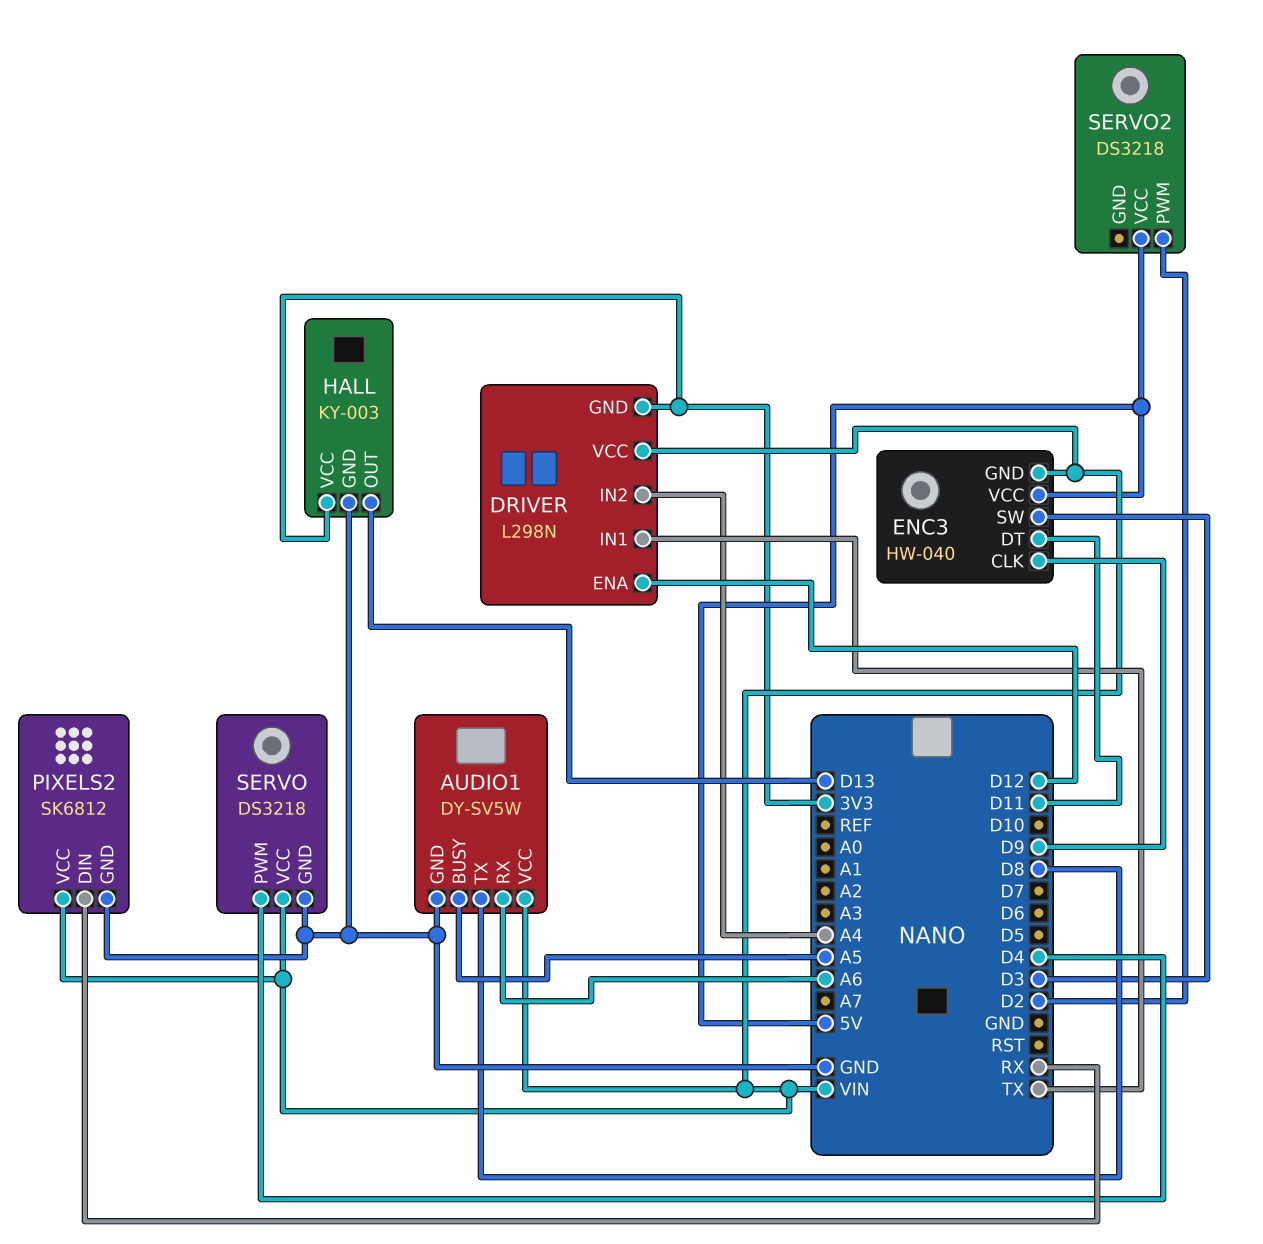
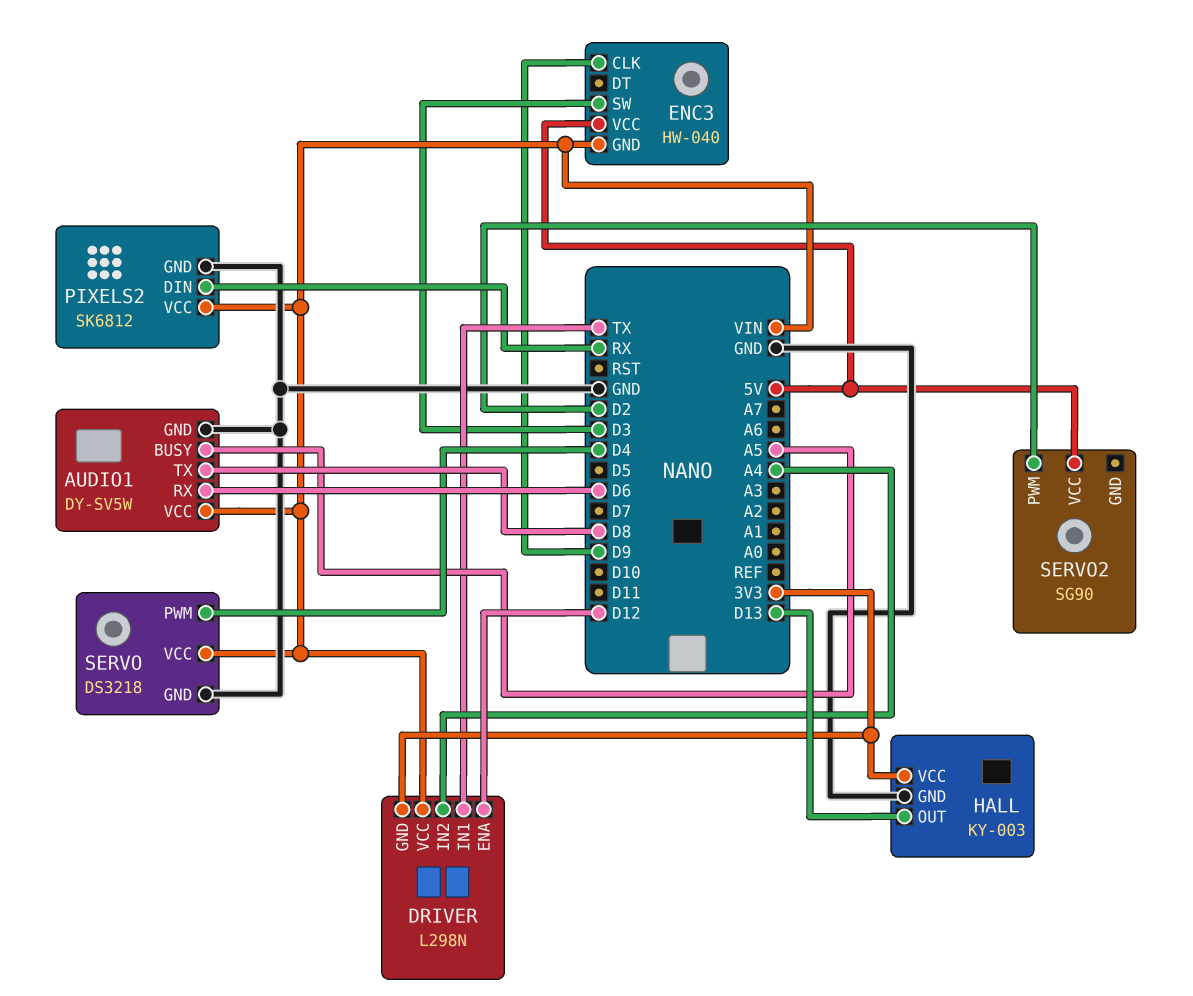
AUDIO1 pin RX: A6 -> D6
ENC3 pin DT: D11 -> none
SERVO2: DS3218 -> SG90

